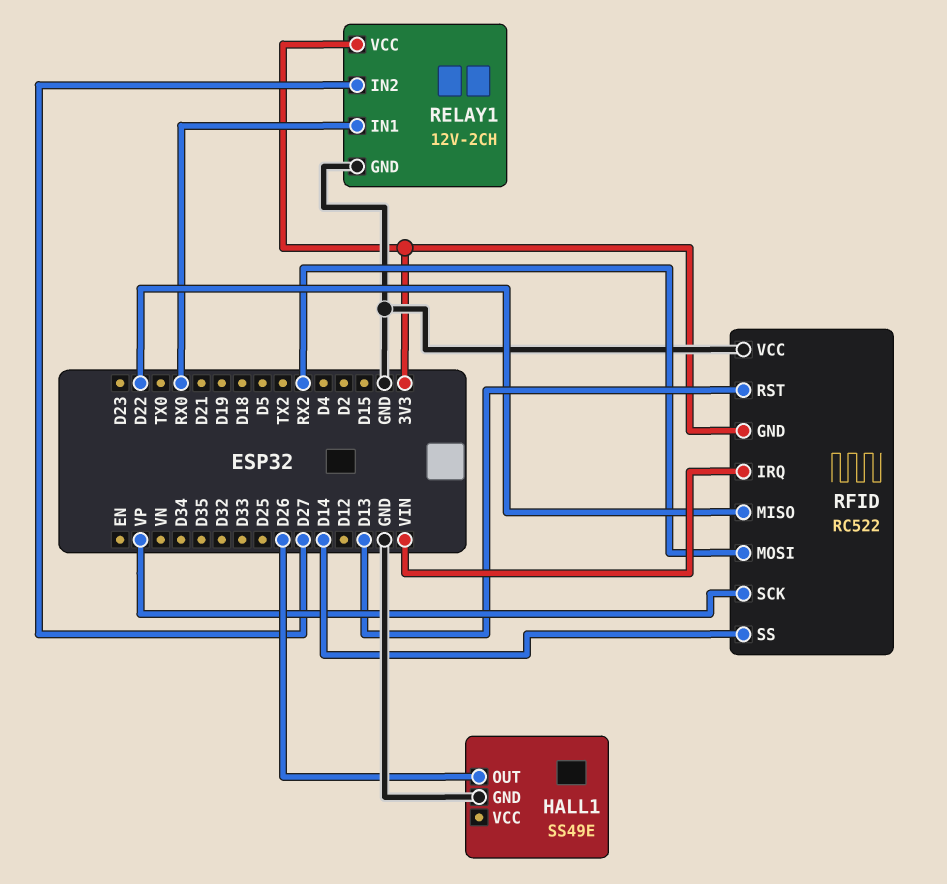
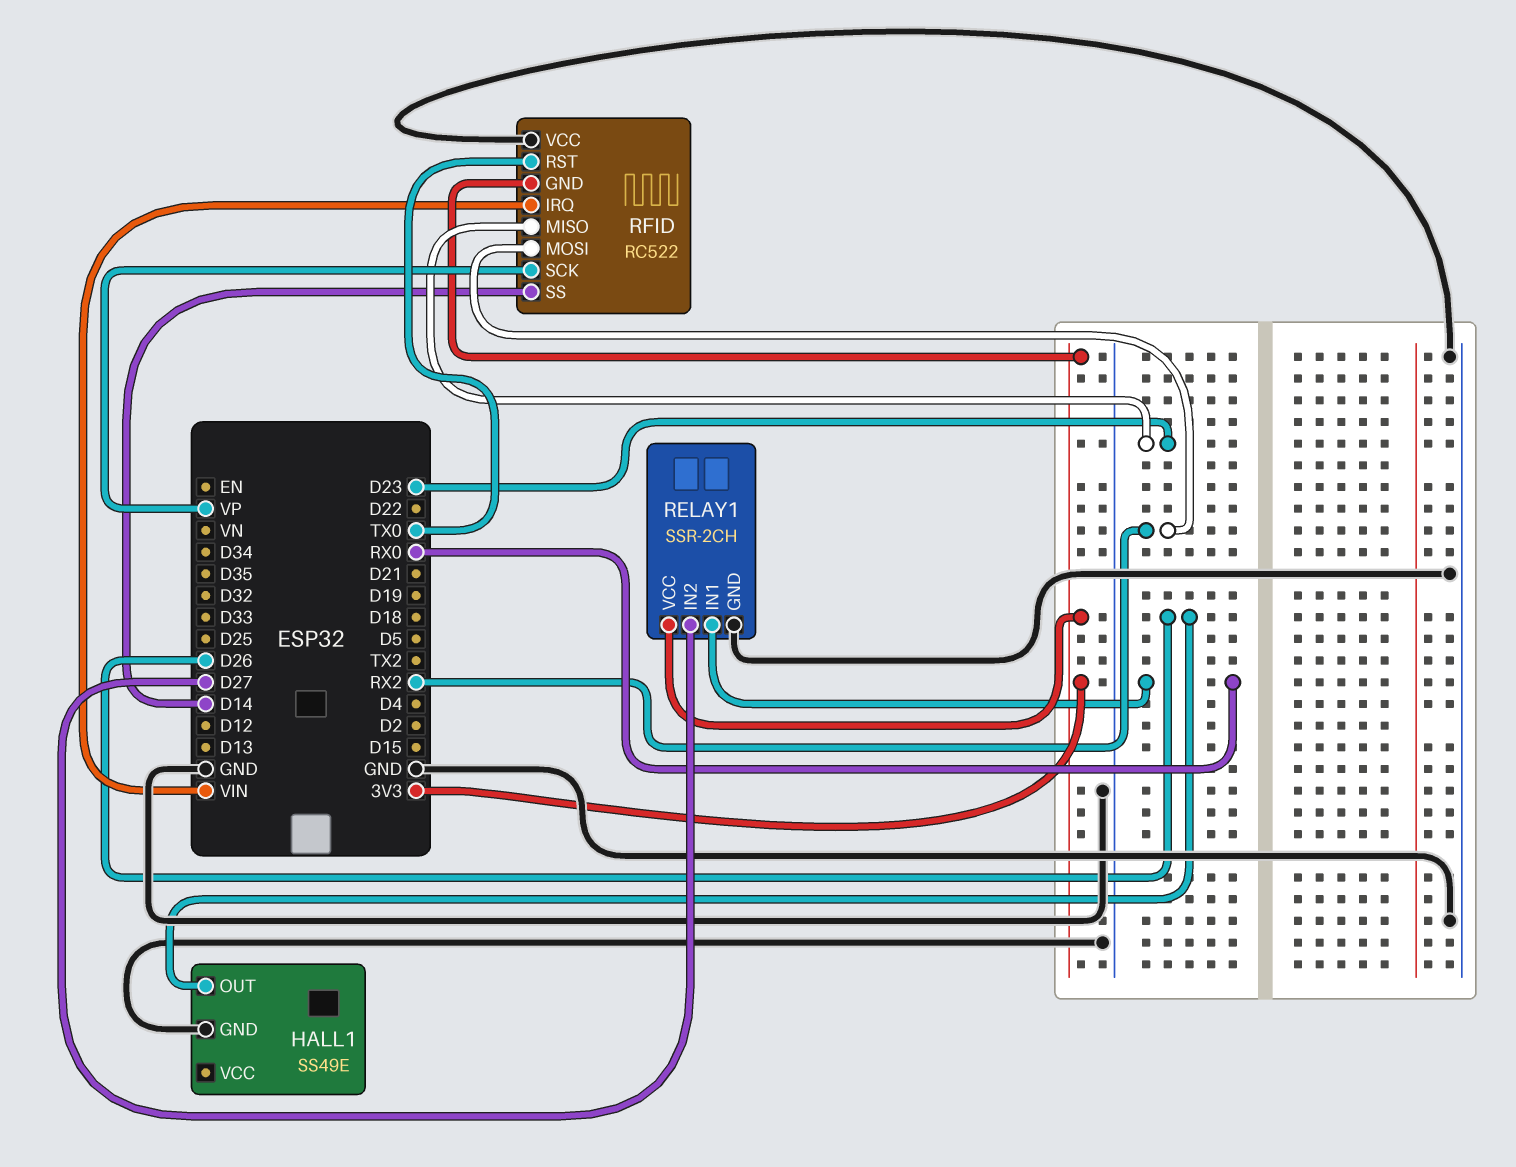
RELAY1: 12V-2CH -> SSR-2CH
RFID pin MISO: D22 -> D23
RFID pin RST: D13 -> TX0

